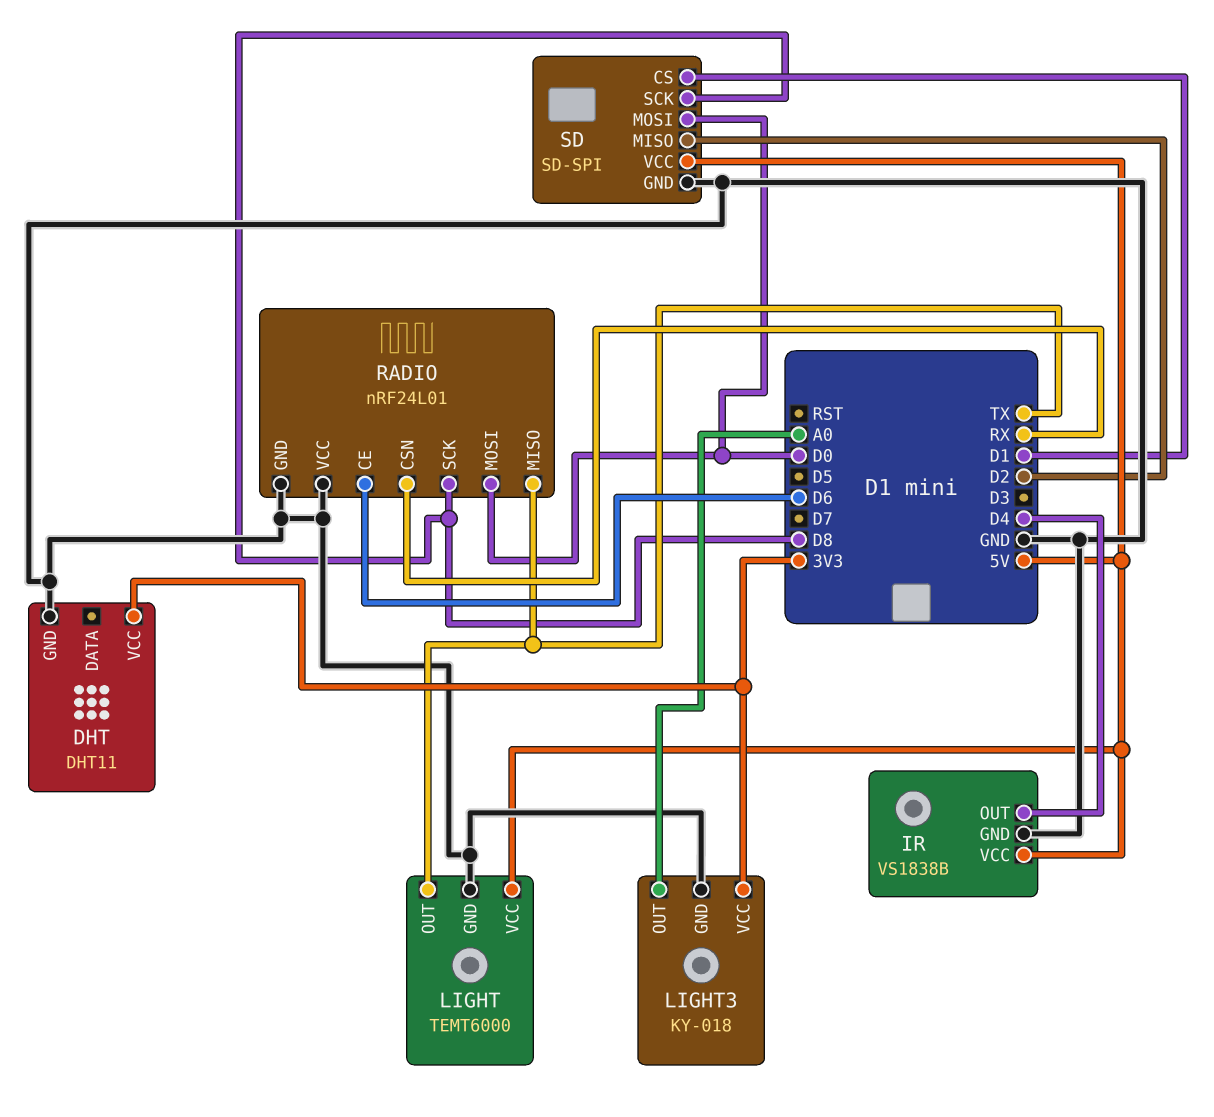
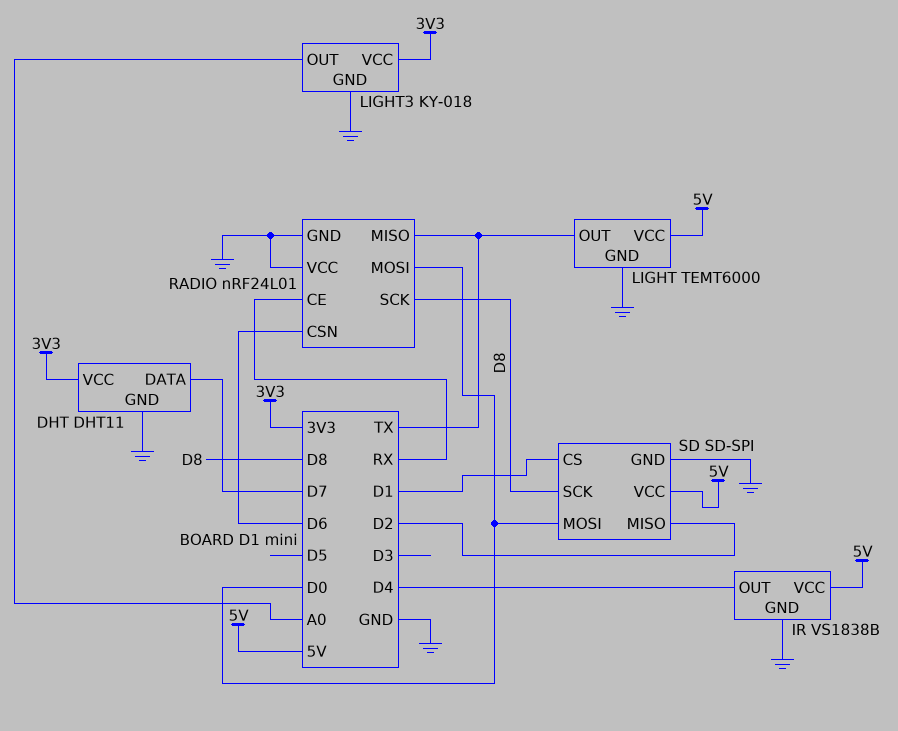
DHT pin DATA: none -> D7
RADIO pin CE: D6 -> RX
RADIO pin CSN: RX -> D6

